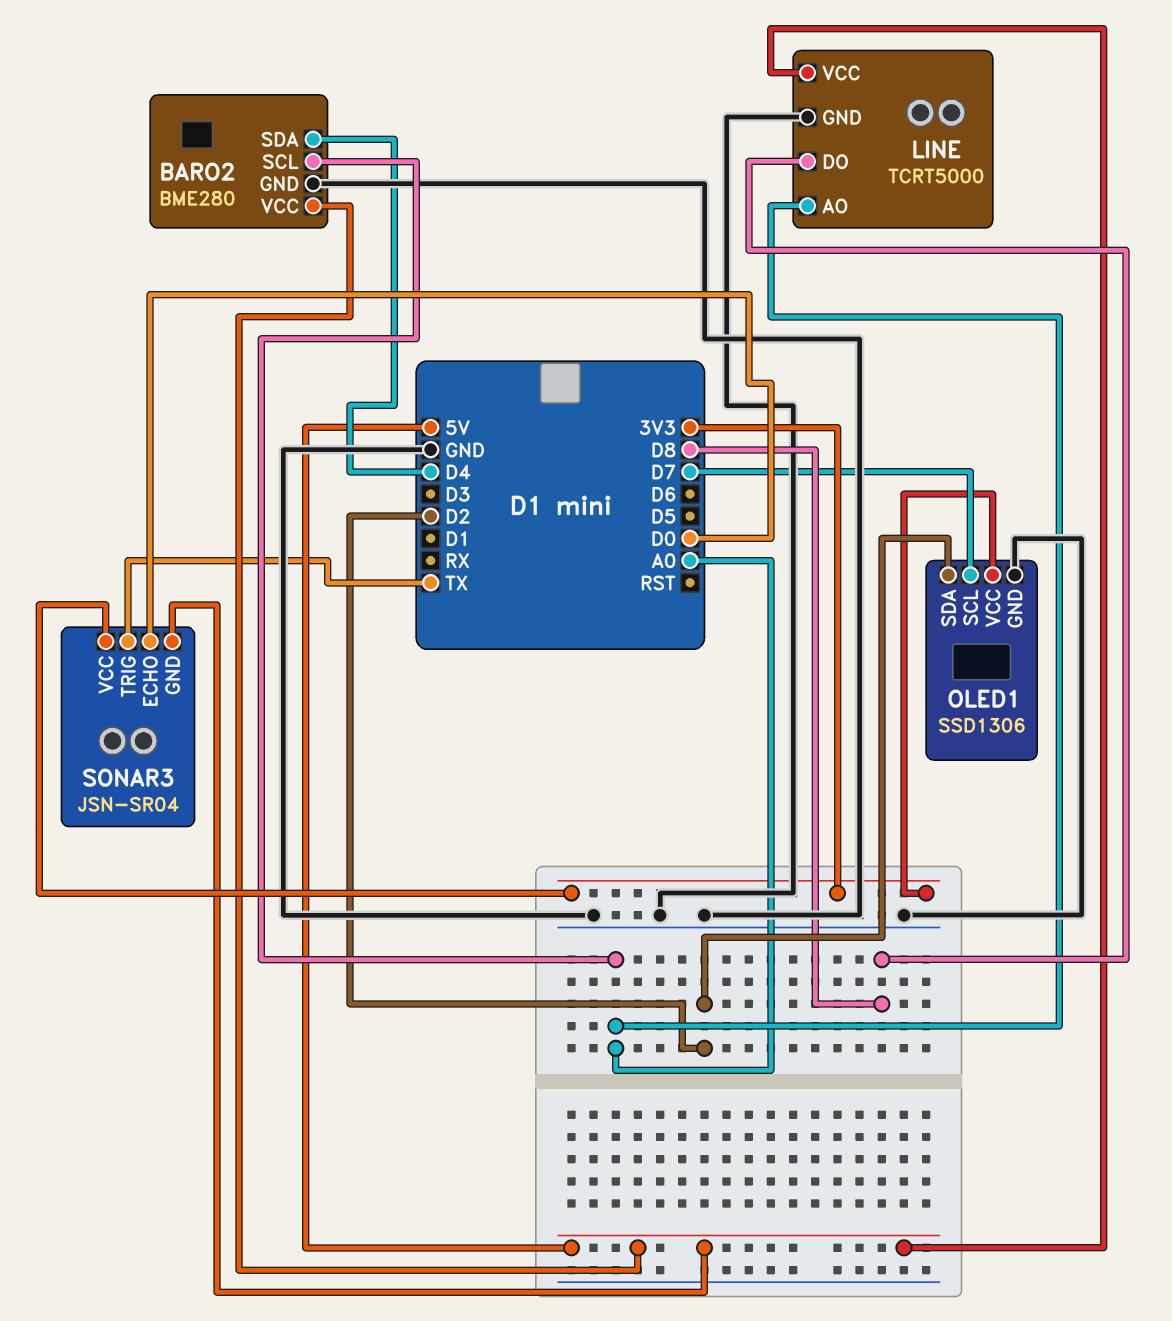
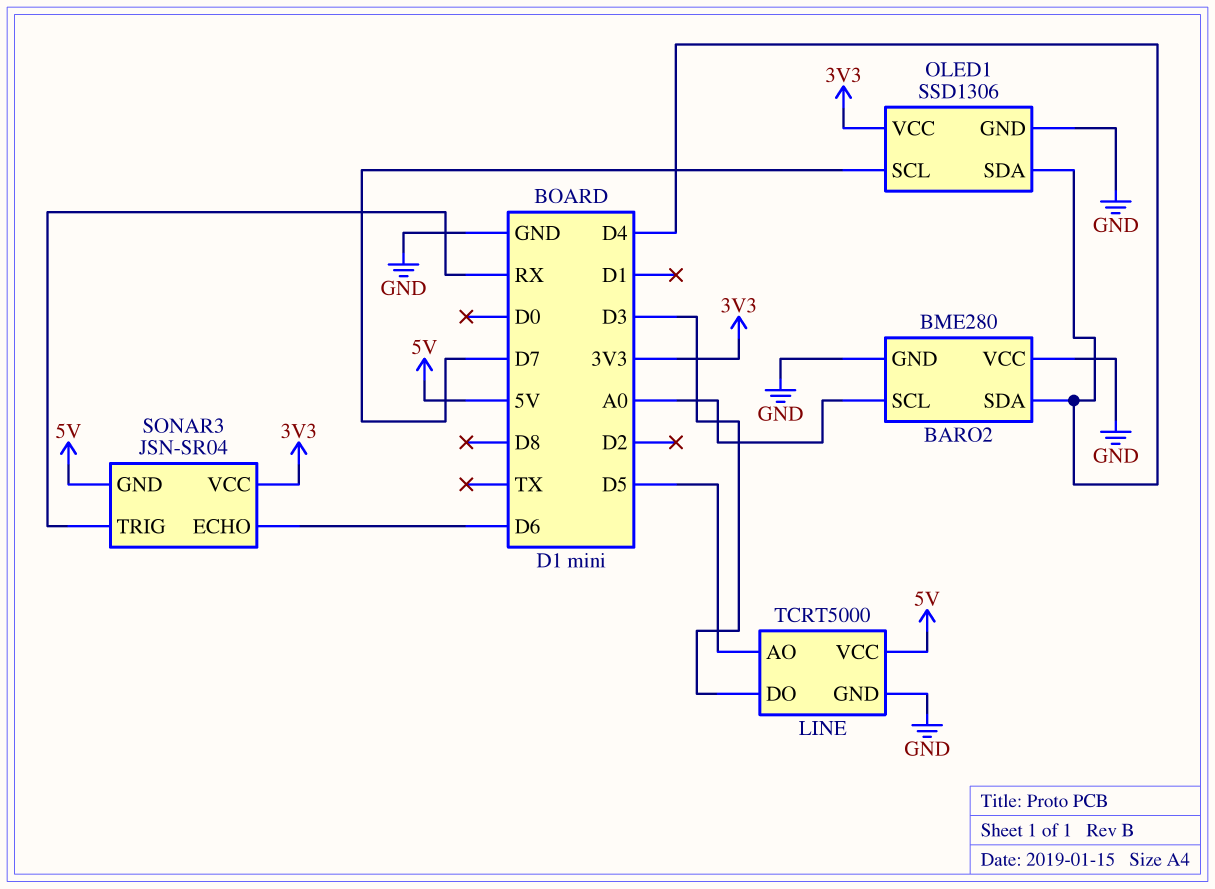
BARO2 pin VCC: 5V -> GND
LINE pin AO: A0 -> D5
LINE pin DO: D8 -> D3
OLED1 pin SDA: D2 -> D4
SONAR3 pin ECHO: D0 -> D6
SONAR3 pin TRIG: TX -> RX

